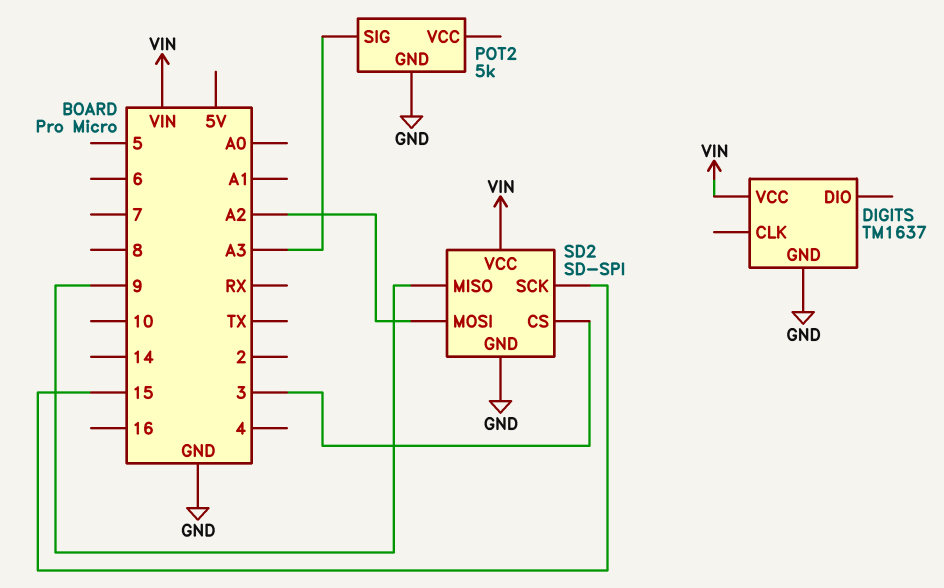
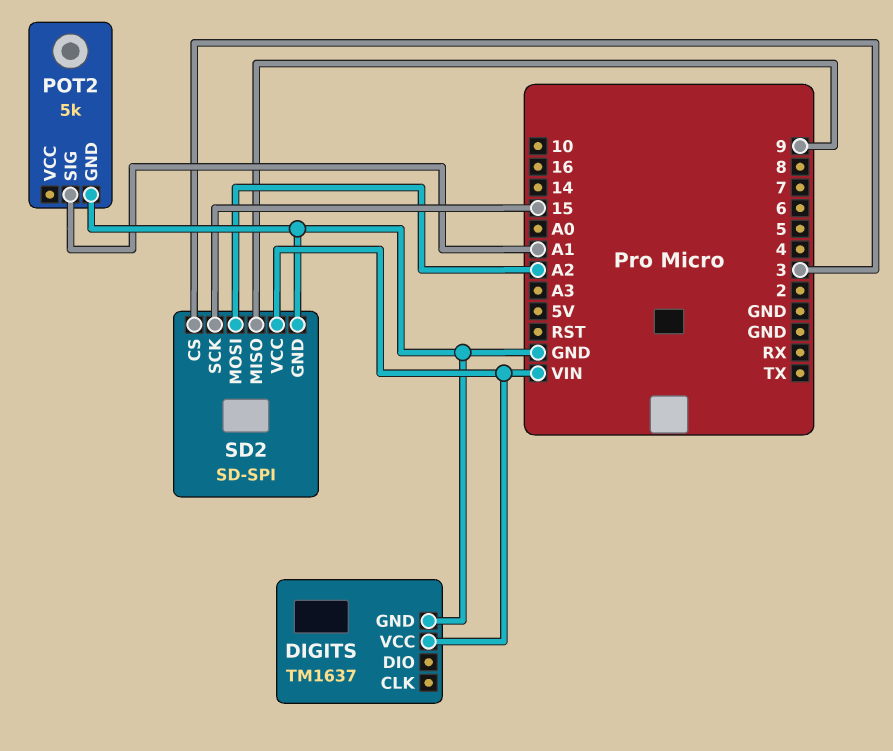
POT2 pin SIG: A3 -> A1

